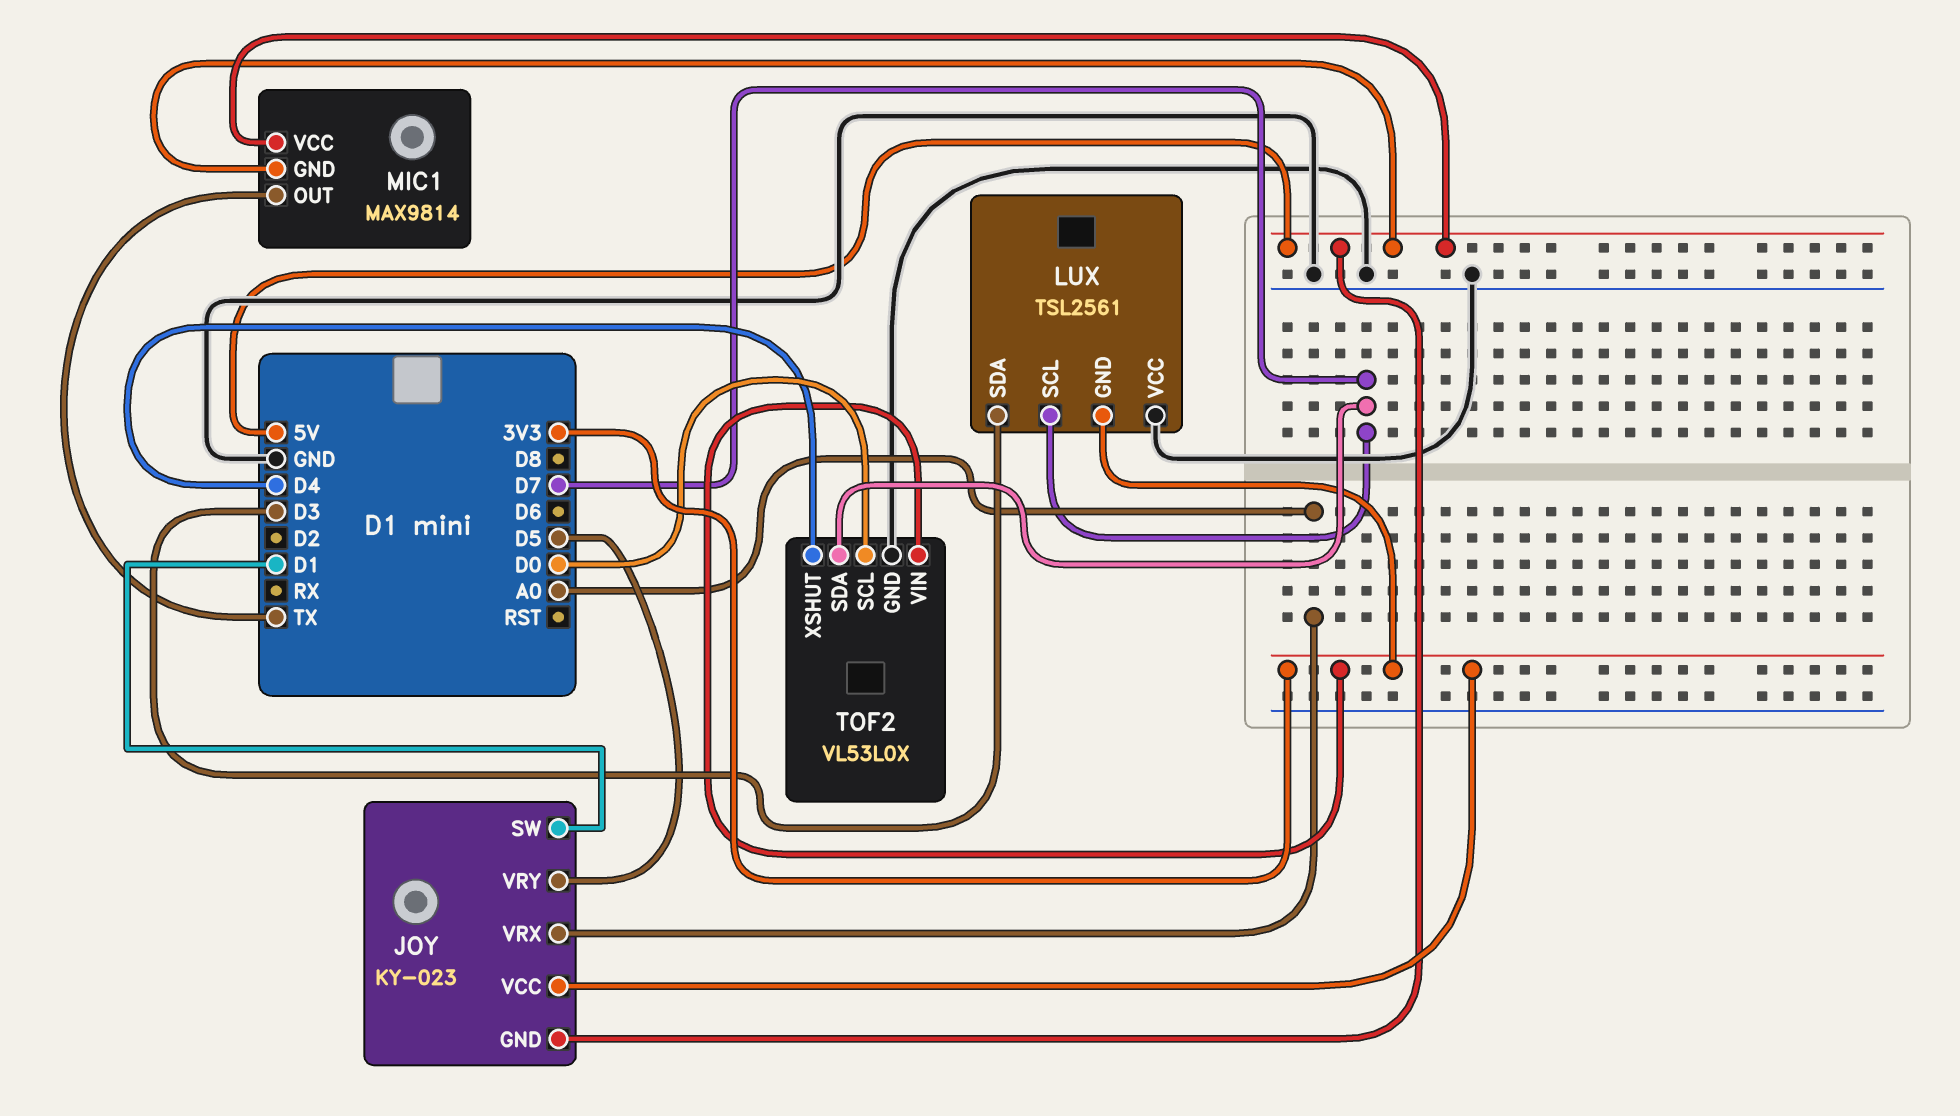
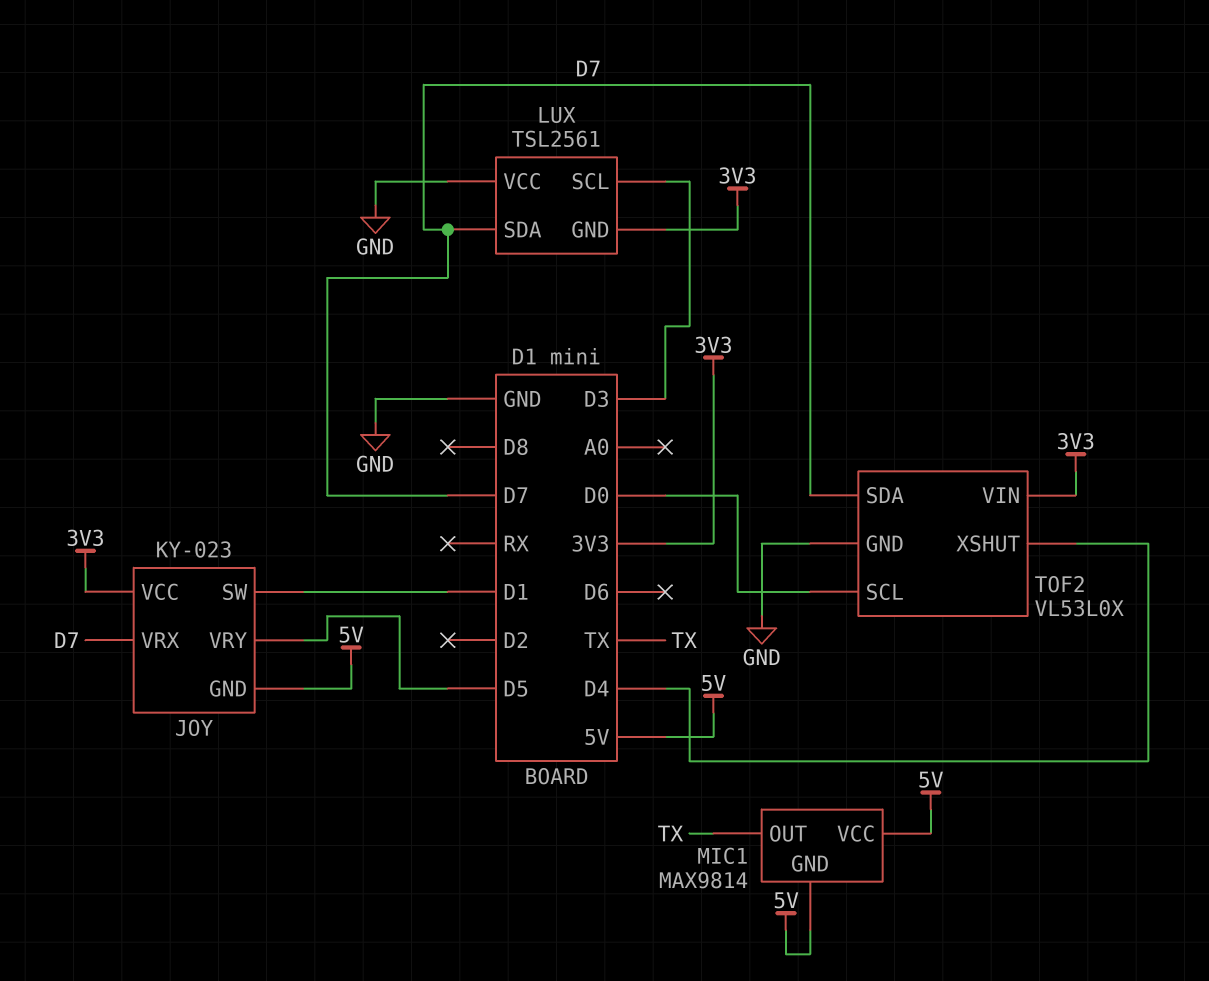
JOY pin VRX: A0 -> D7
LUX pin SCL: D7 -> D3
LUX pin SDA: D3 -> D7

